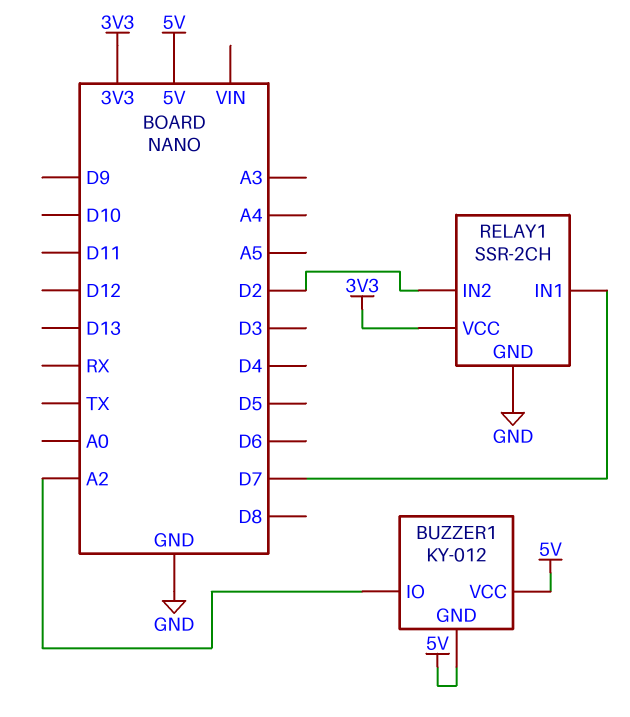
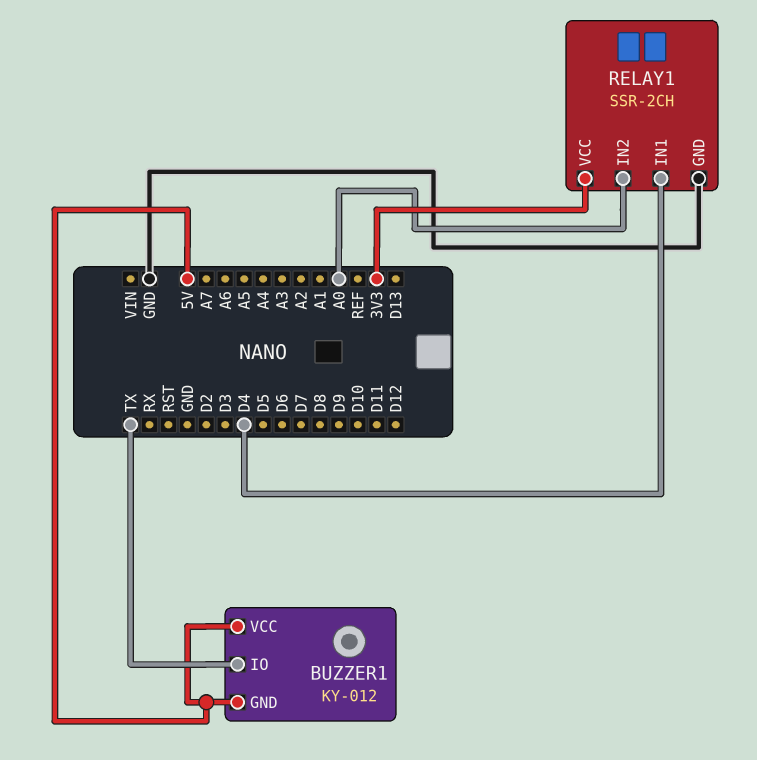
BUZZER1 pin IO: A2 -> TX
RELAY1 pin IN1: D7 -> D4
RELAY1 pin IN2: D2 -> A0

